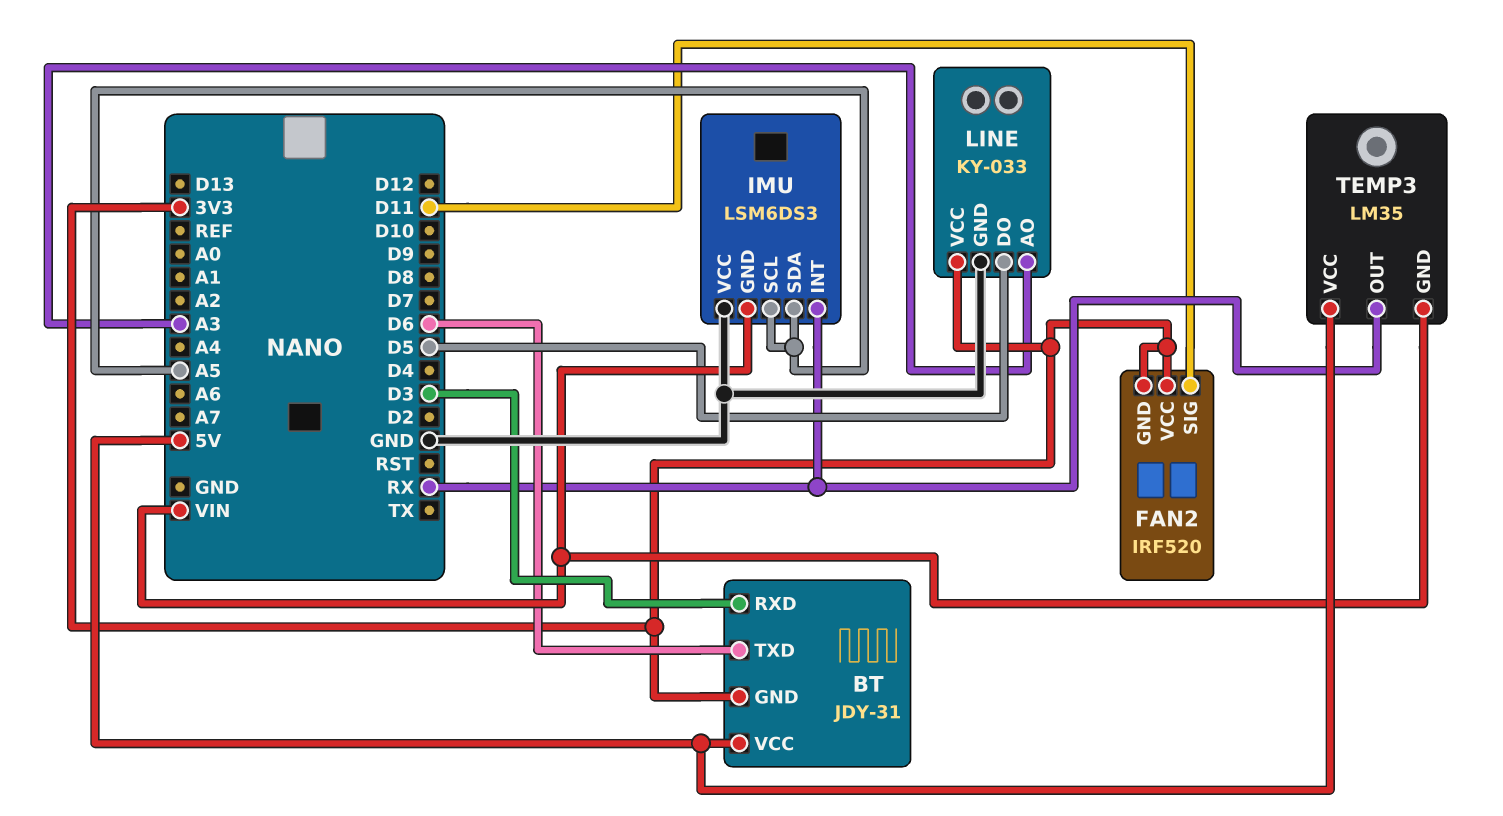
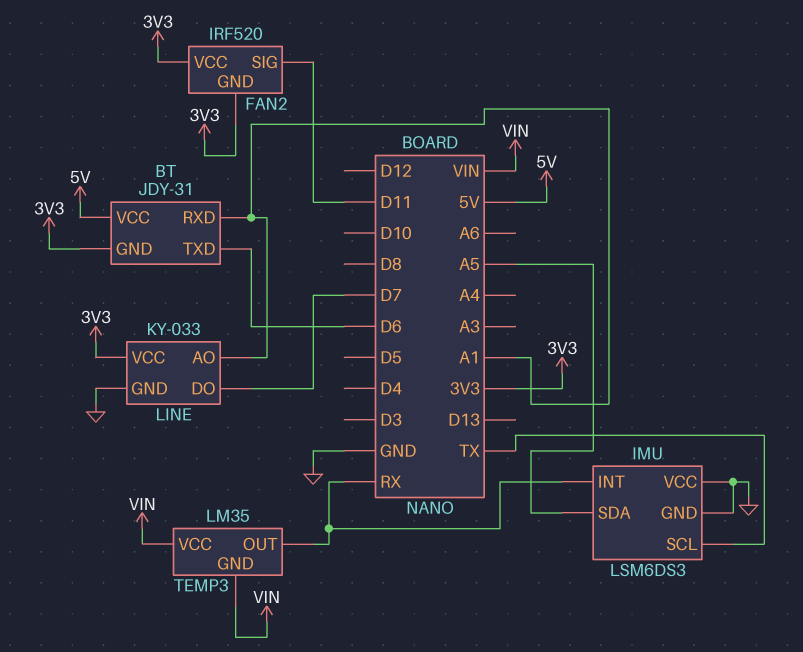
BT pin RXD: D3 -> A1
IMU pin GND: VIN -> GND
IMU pin SCL: A5 -> TX
LINE pin AO: A3 -> A1
LINE pin DO: D5 -> D7
TEMP3 pin VCC: 5V -> VIN

